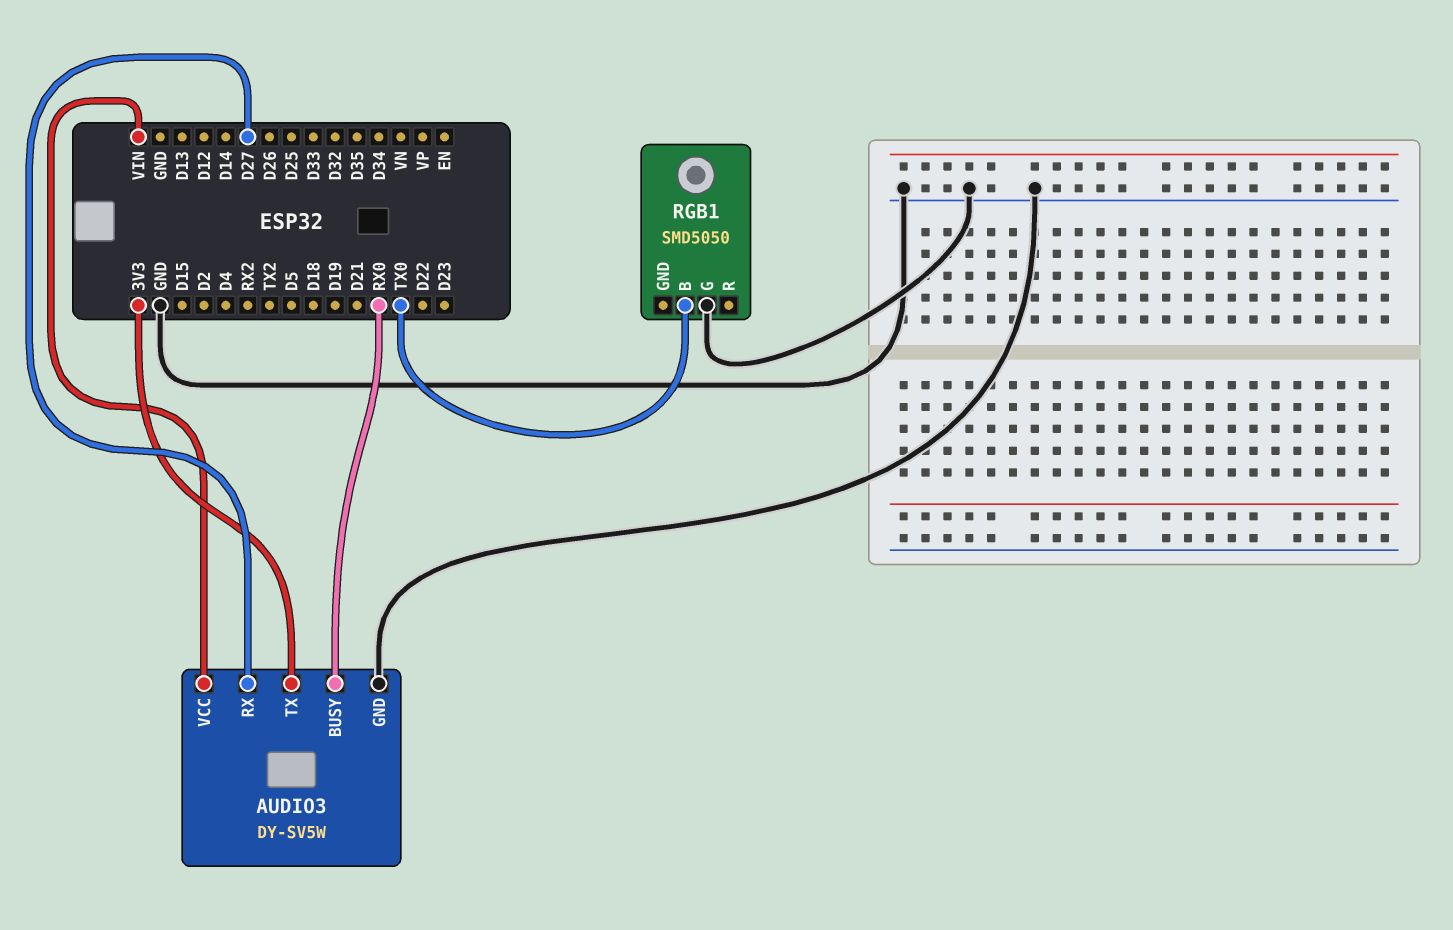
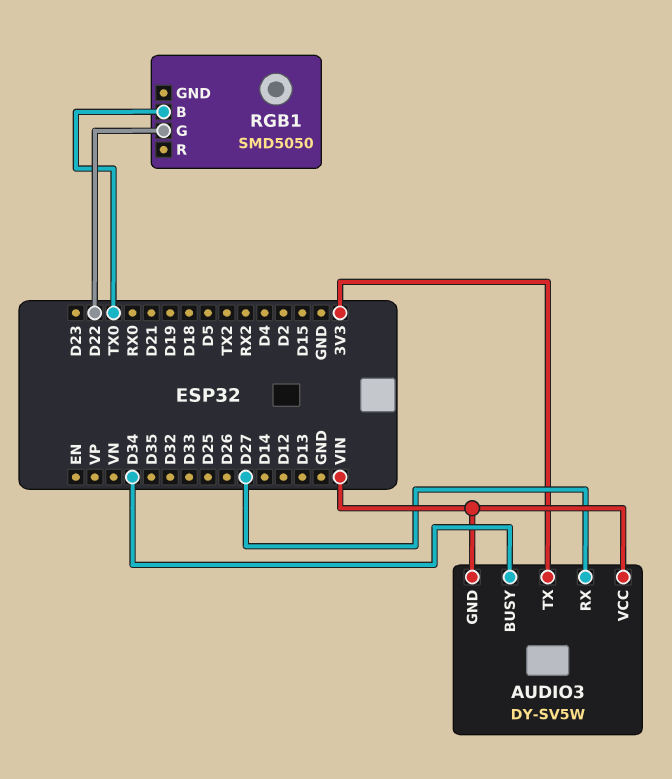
AUDIO3 pin BUSY: RX0 -> D34
AUDIO3 pin GND: GND -> VIN
RGB1 pin G: GND -> D22

